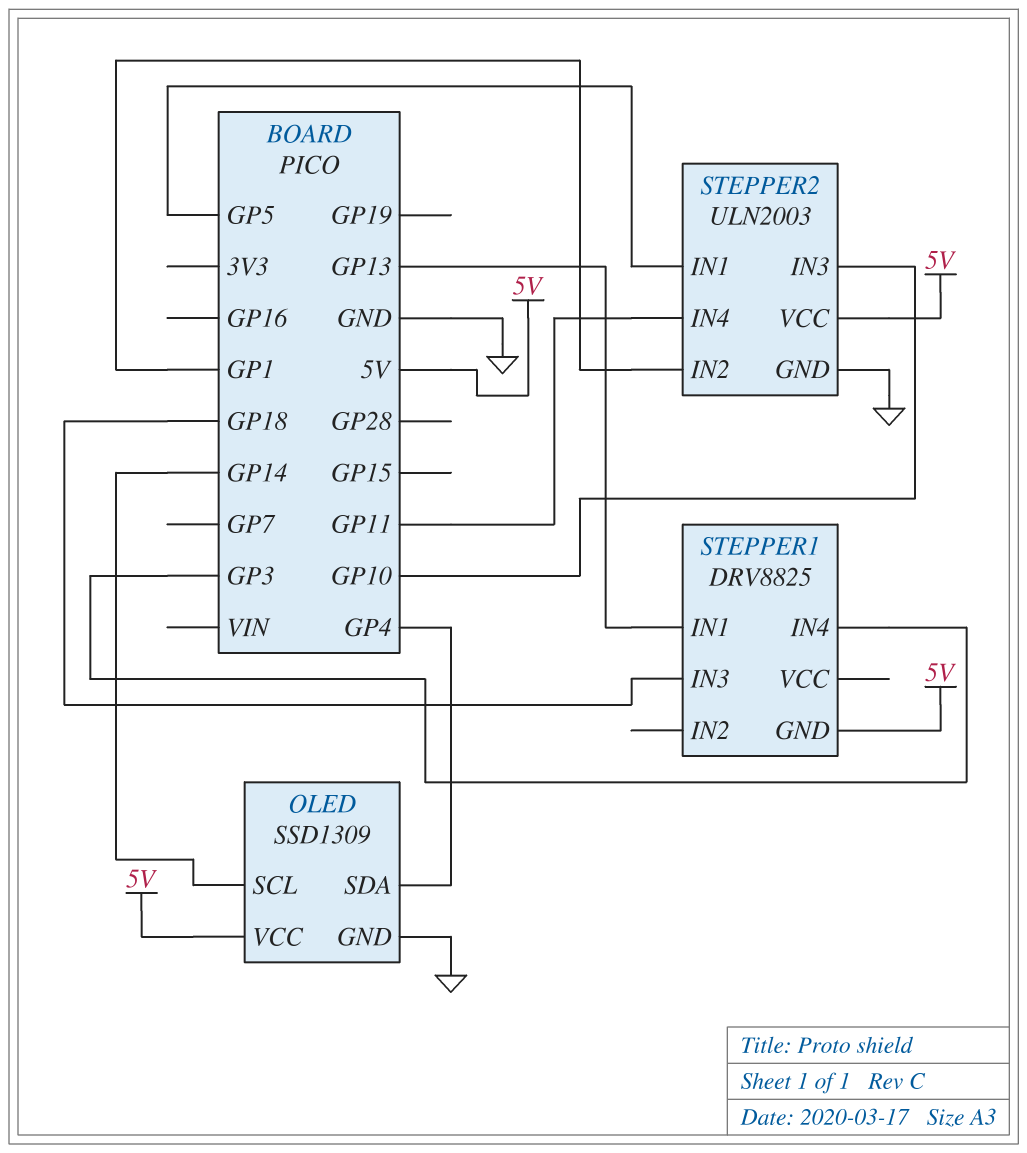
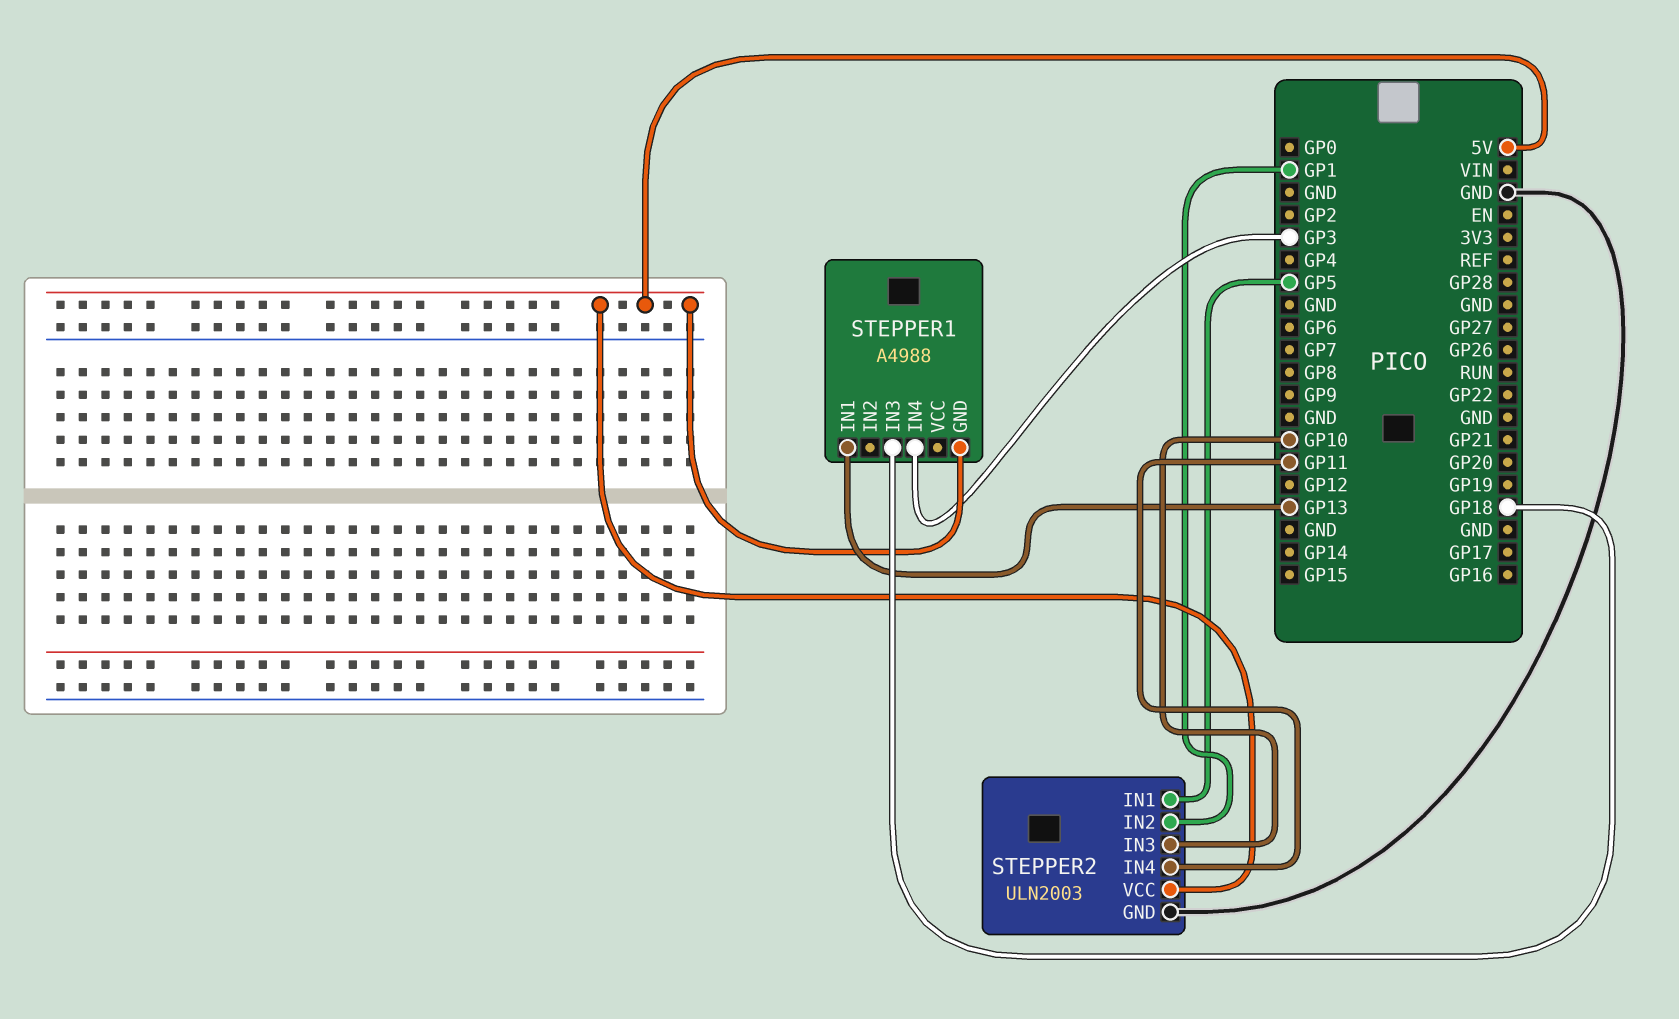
OLED: SSD1309 -> none
OLED pin GND: GND -> none
OLED pin SCL: GP14 -> none
OLED pin SDA: GP4 -> none
OLED pin VCC: 5V -> none
STEPPER1: DRV8825 -> A4988

